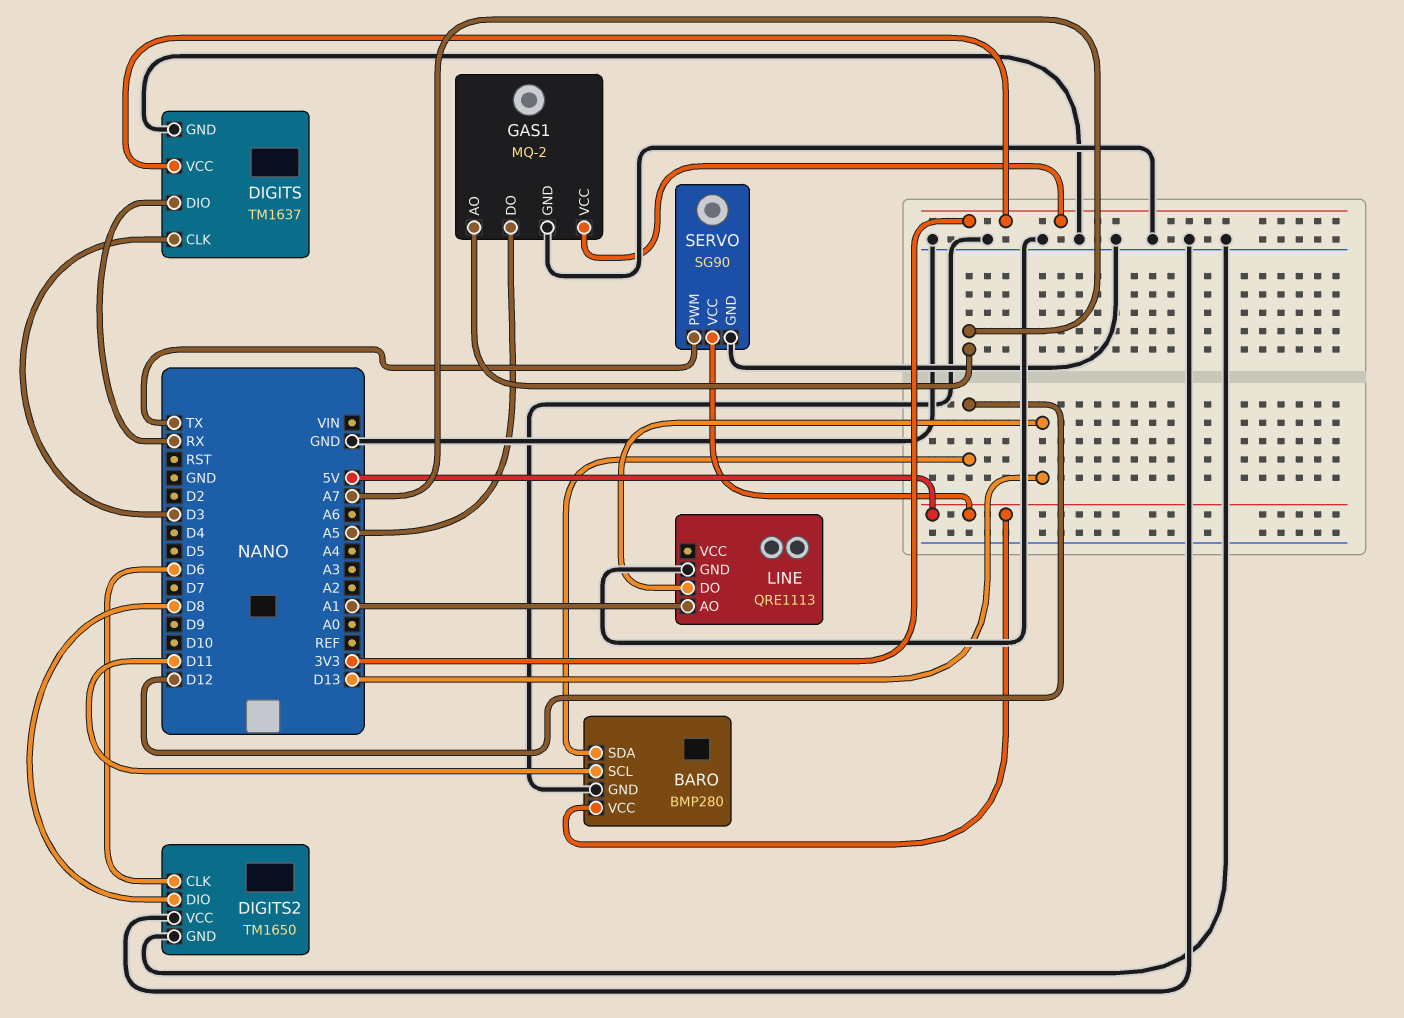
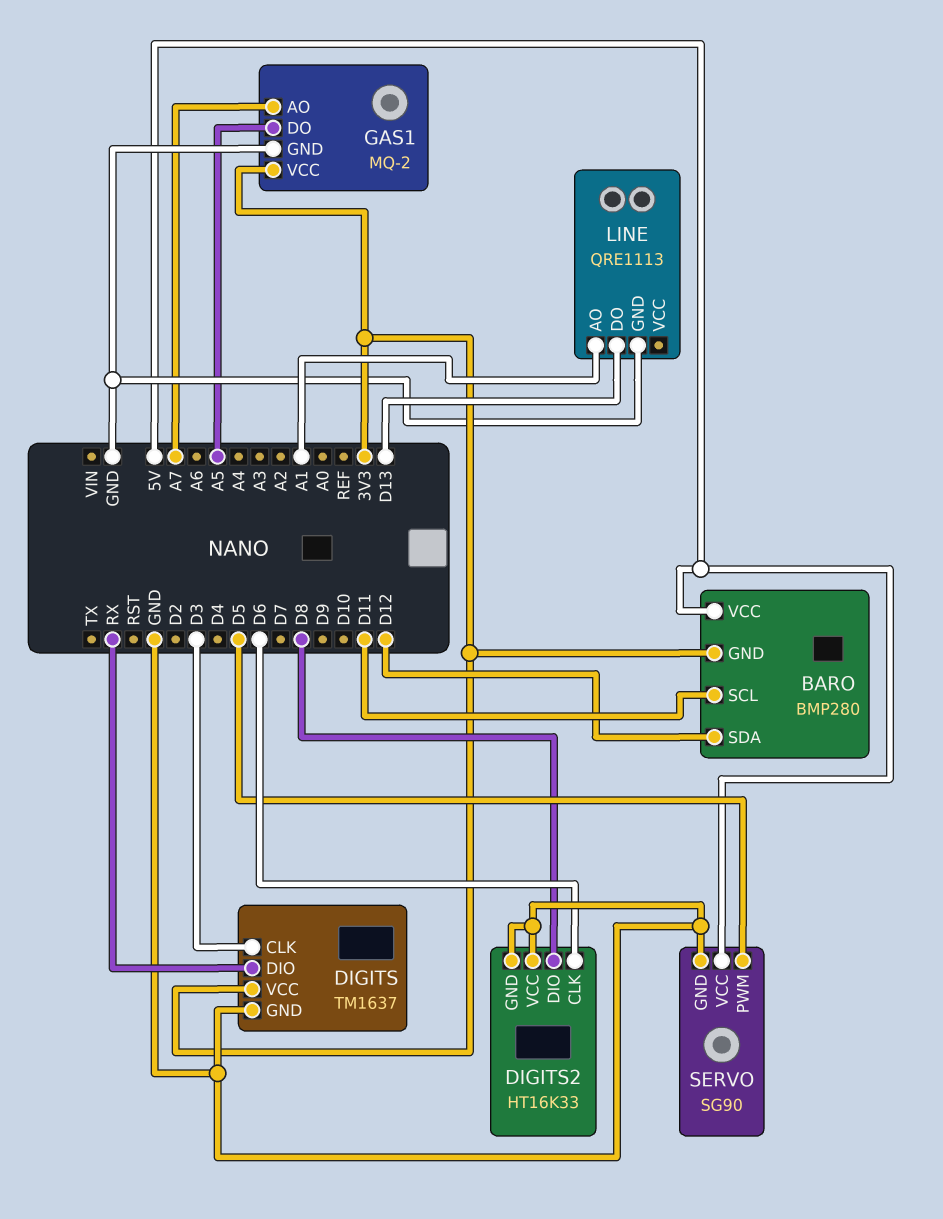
BARO pin GND: GND -> 3V3
DIGITS2: TM1650 -> HT16K33
SERVO pin PWM: TX -> D5

